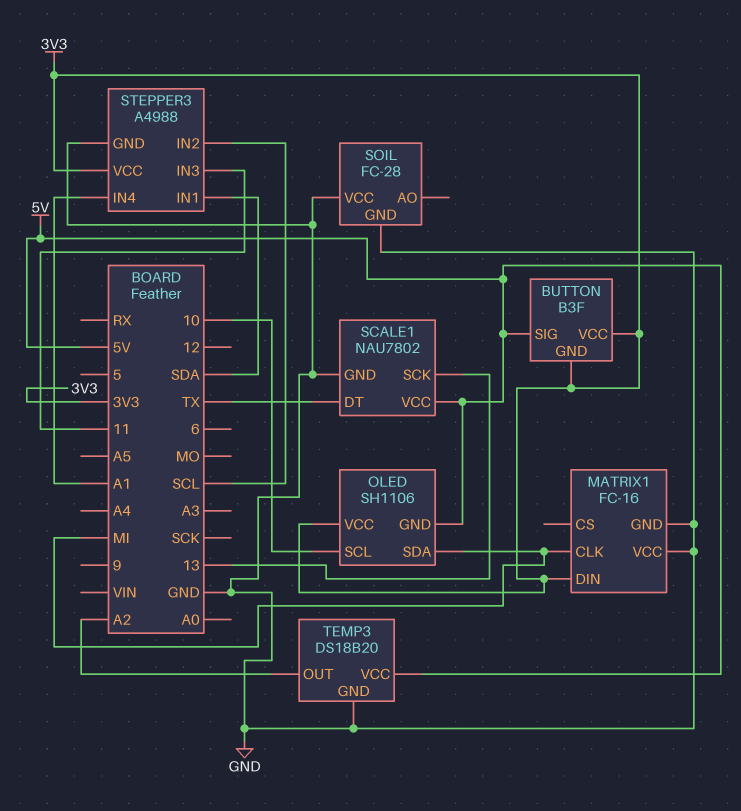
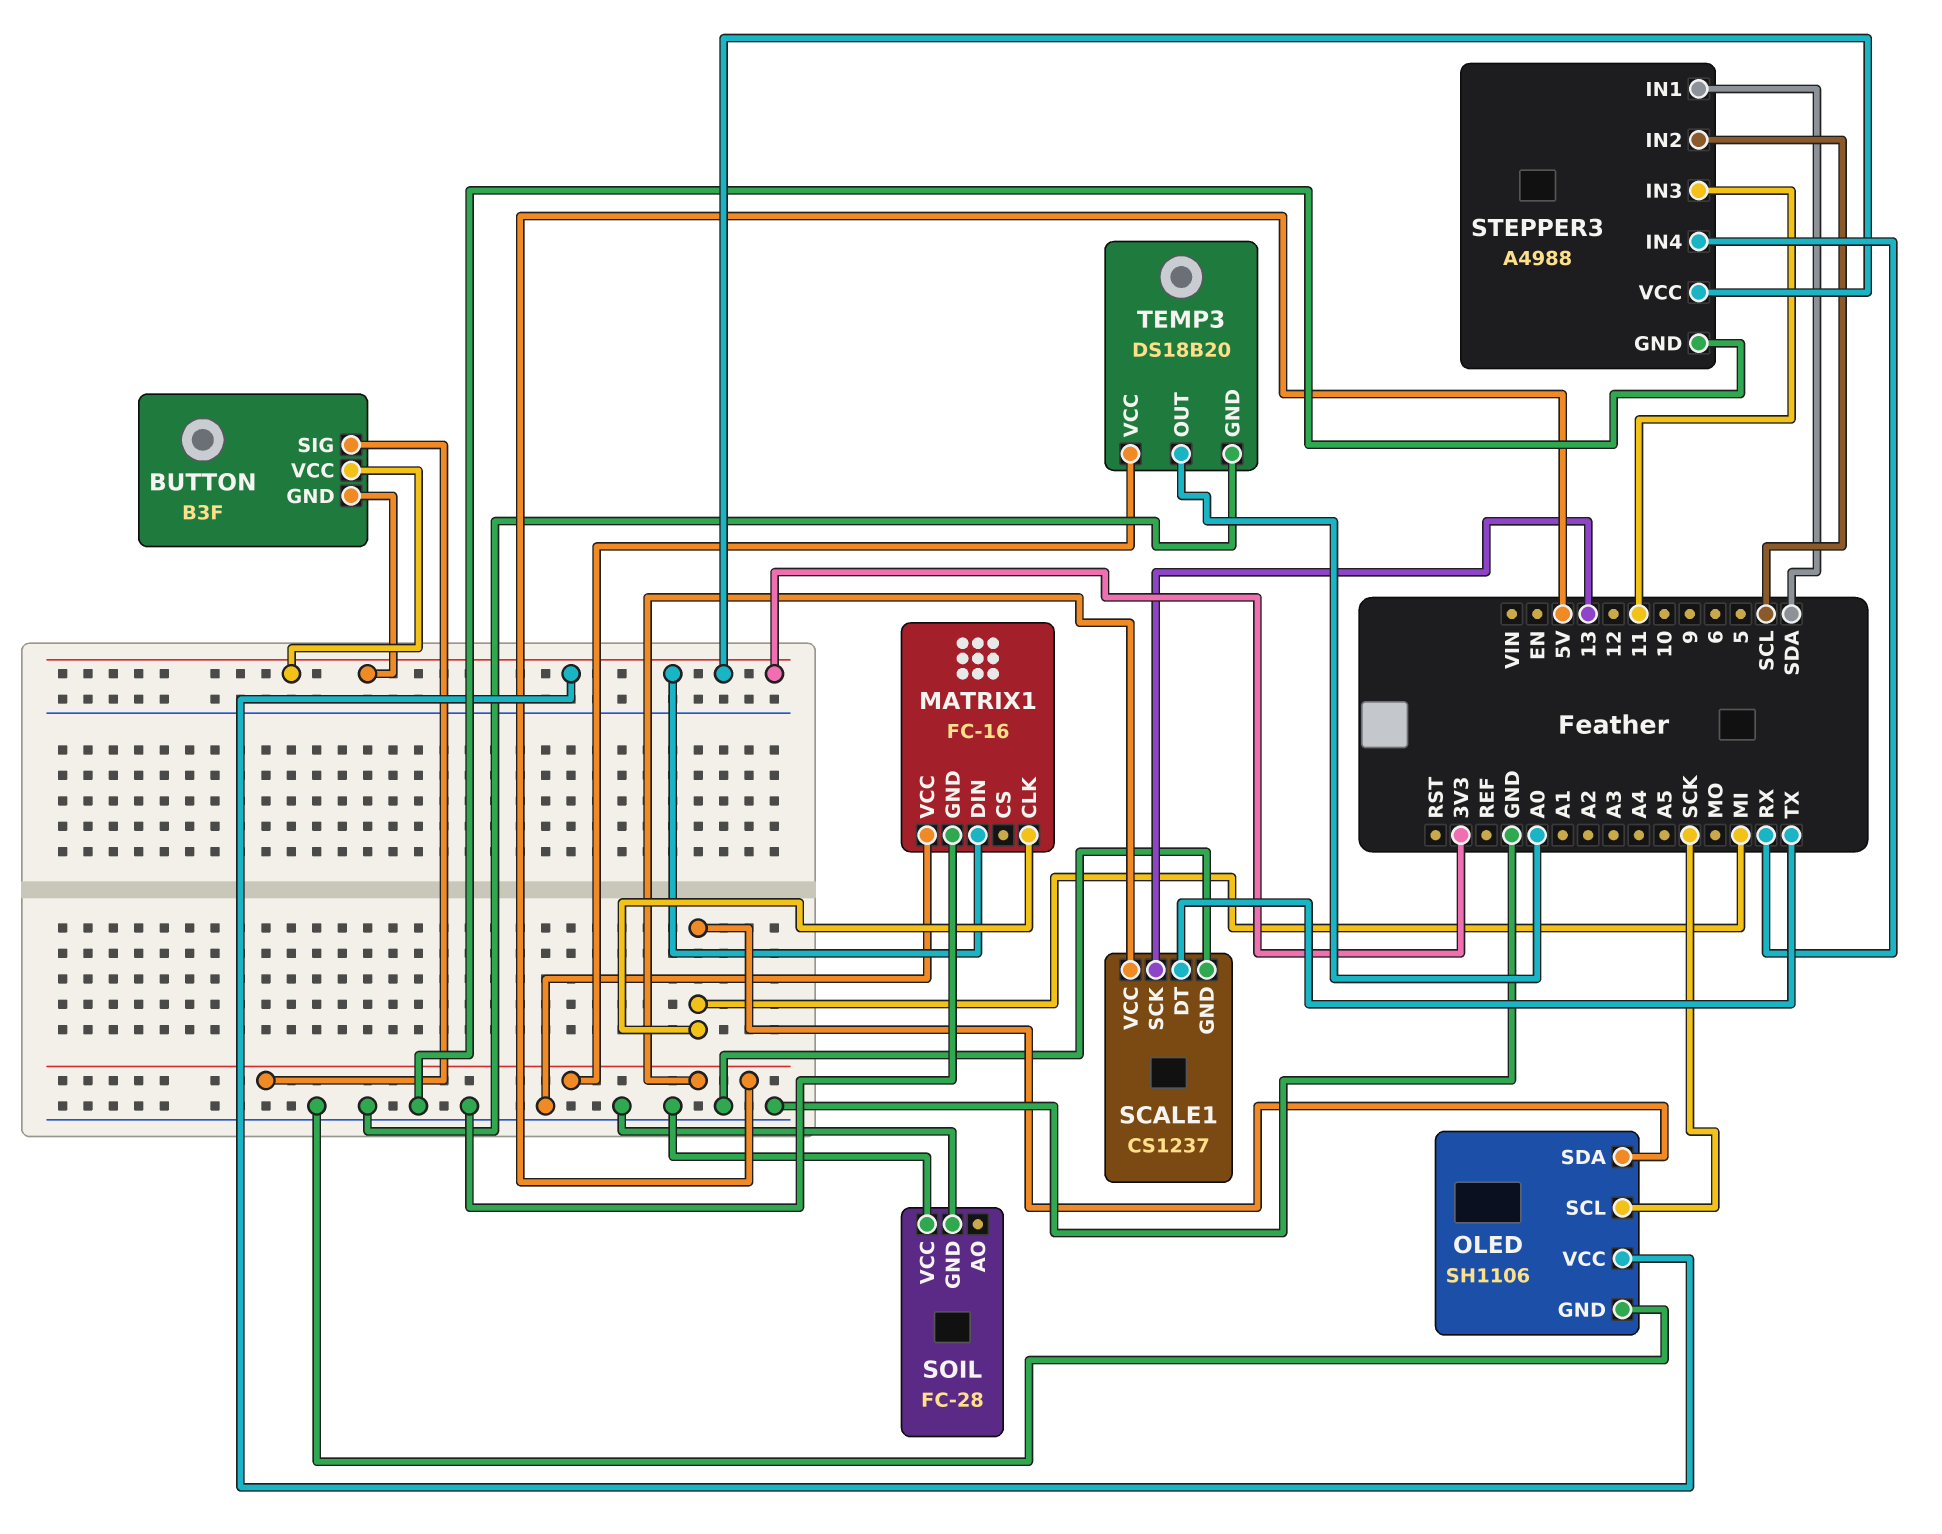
OLED pin GND: 5V -> GND
OLED pin SCL: 10 -> SCK
SCALE1: NAU7802 -> CS1237
STEPPER3 pin IN4: A1 -> RX
TEMP3 pin OUT: A2 -> A0

